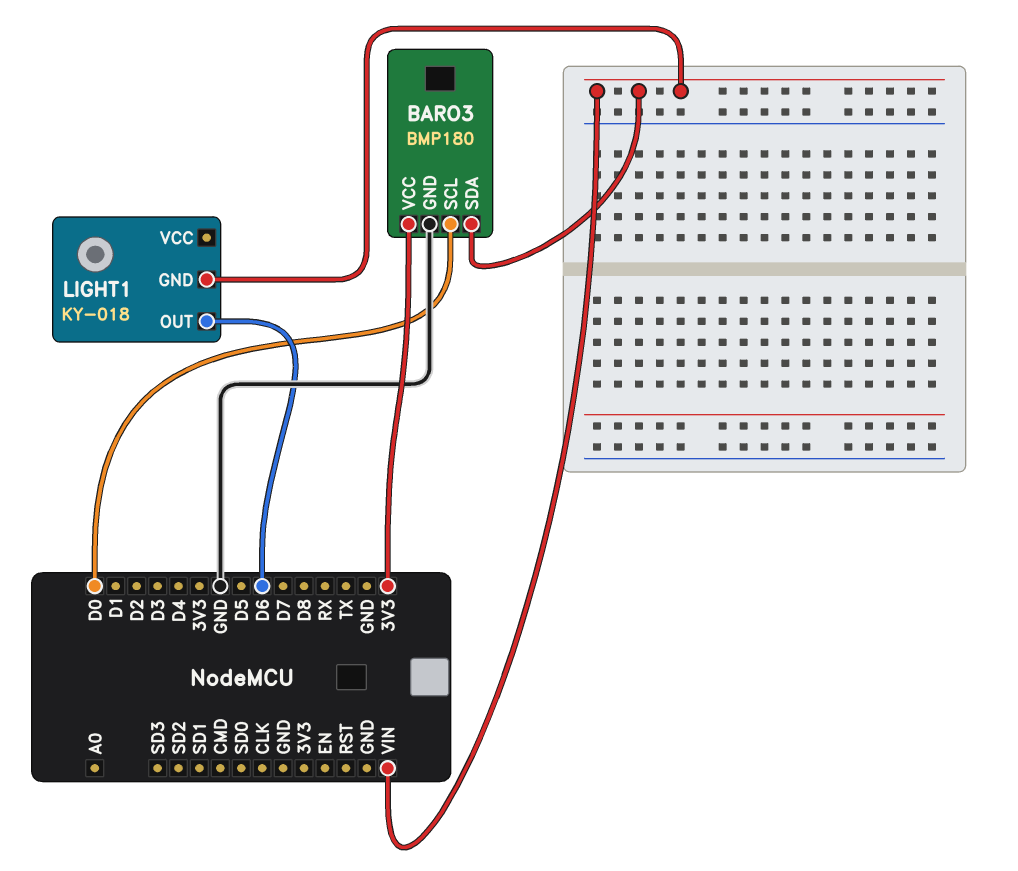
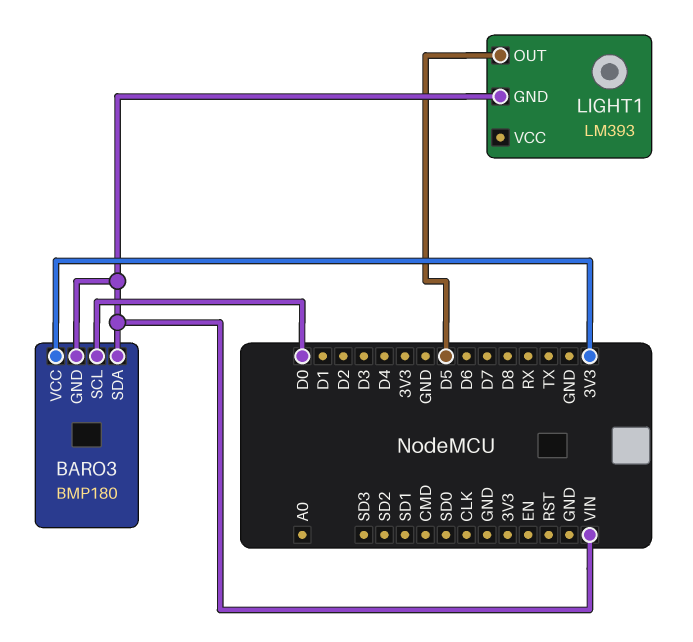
BARO3 pin GND: GND -> VIN
LIGHT1: KY-018 -> LM393
LIGHT1 pin OUT: D6 -> D5

